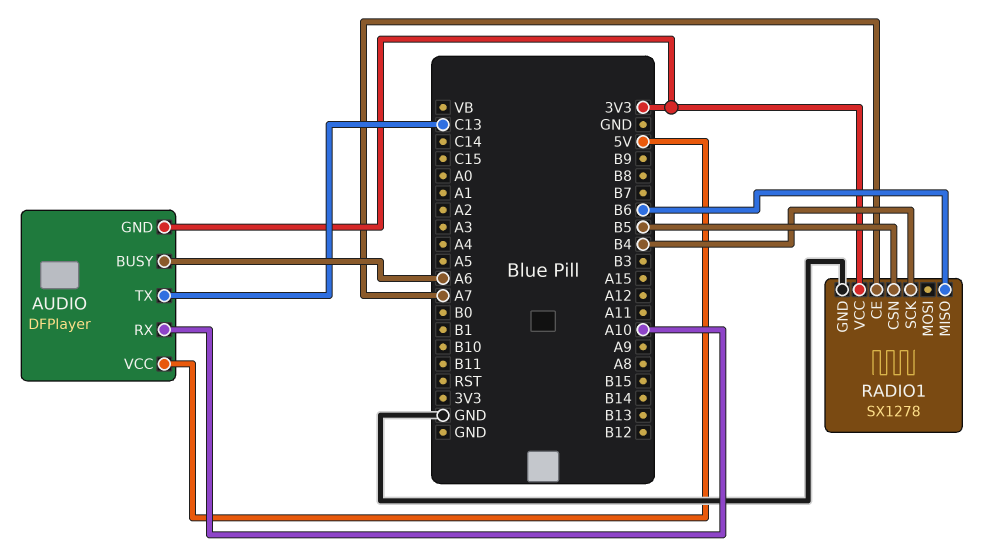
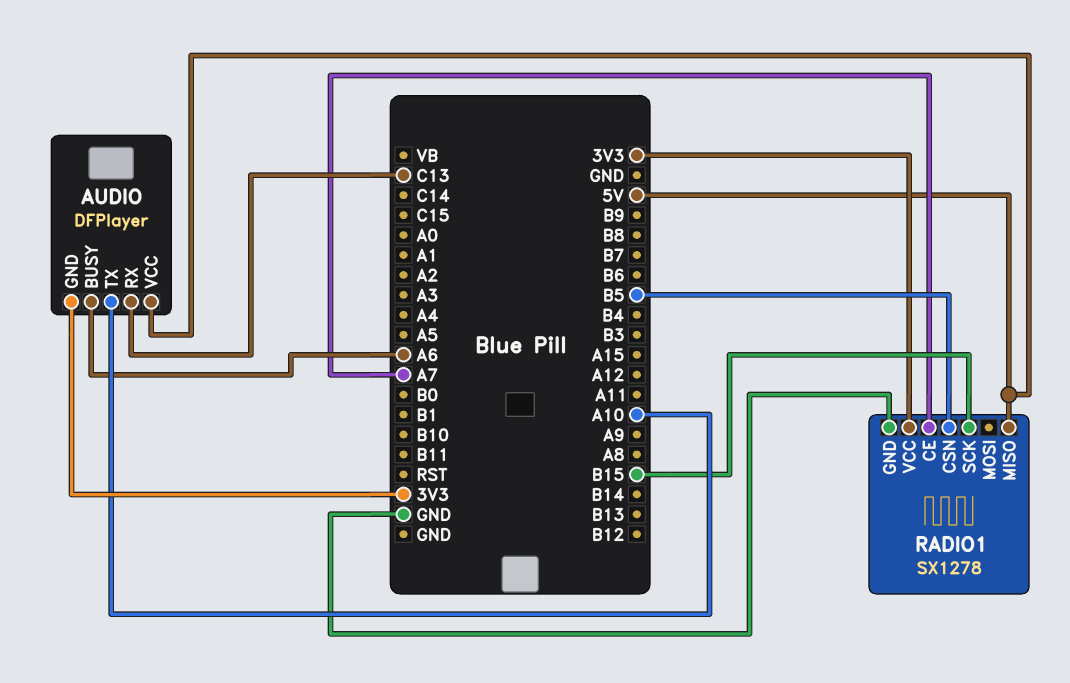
AUDIO pin RX: A10 -> C13
AUDIO pin TX: C13 -> A10
RADIO1 pin MISO: B6 -> 5V
RADIO1 pin SCK: B4 -> B15

